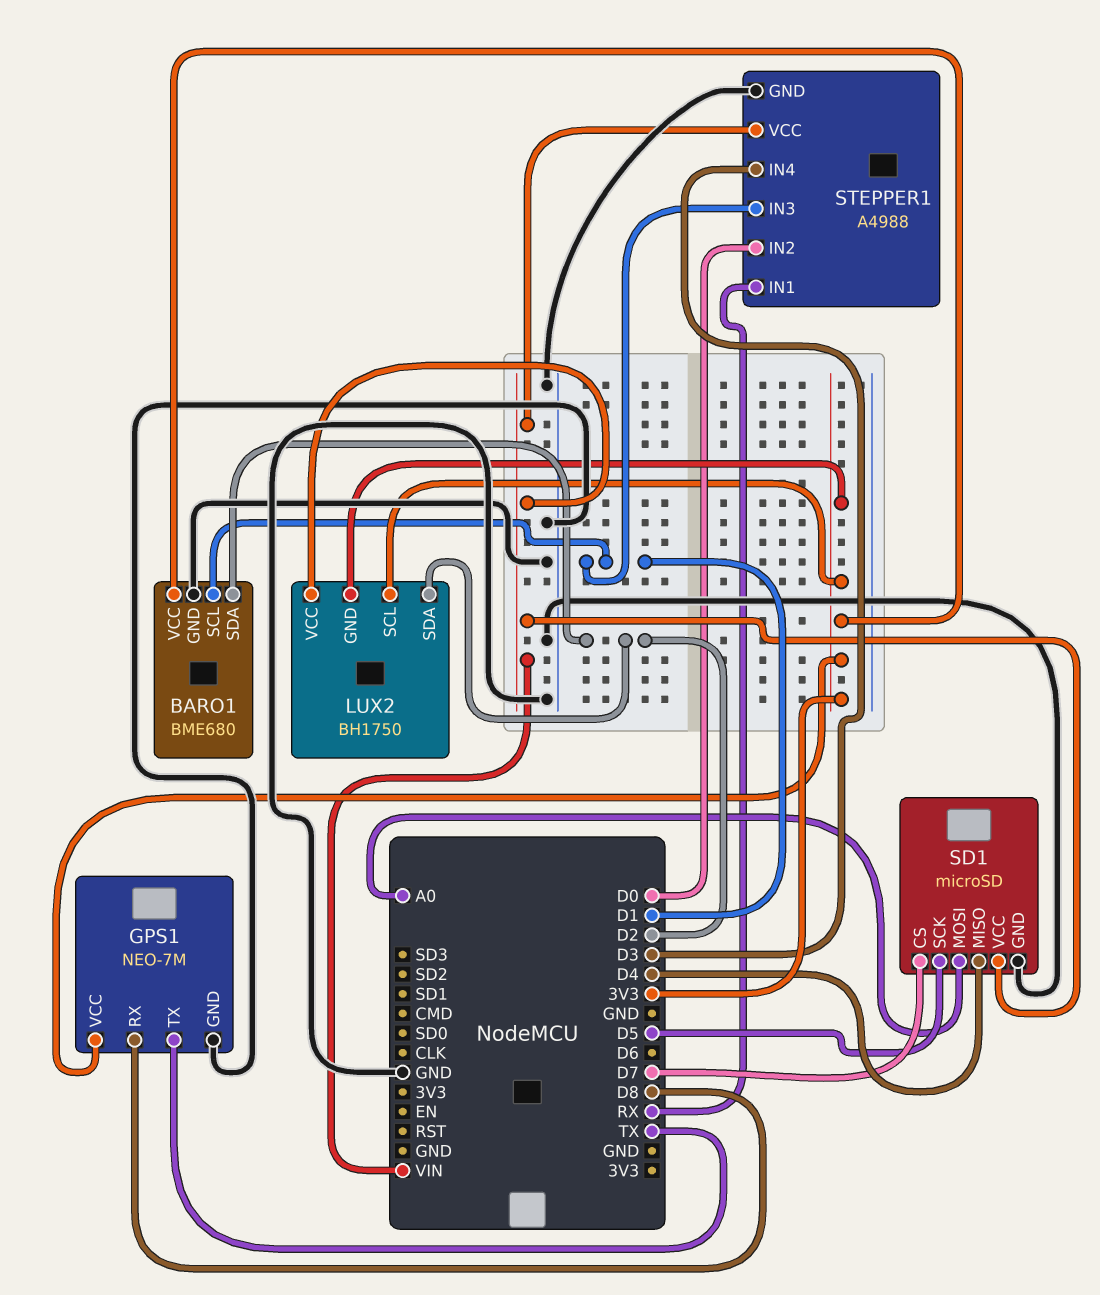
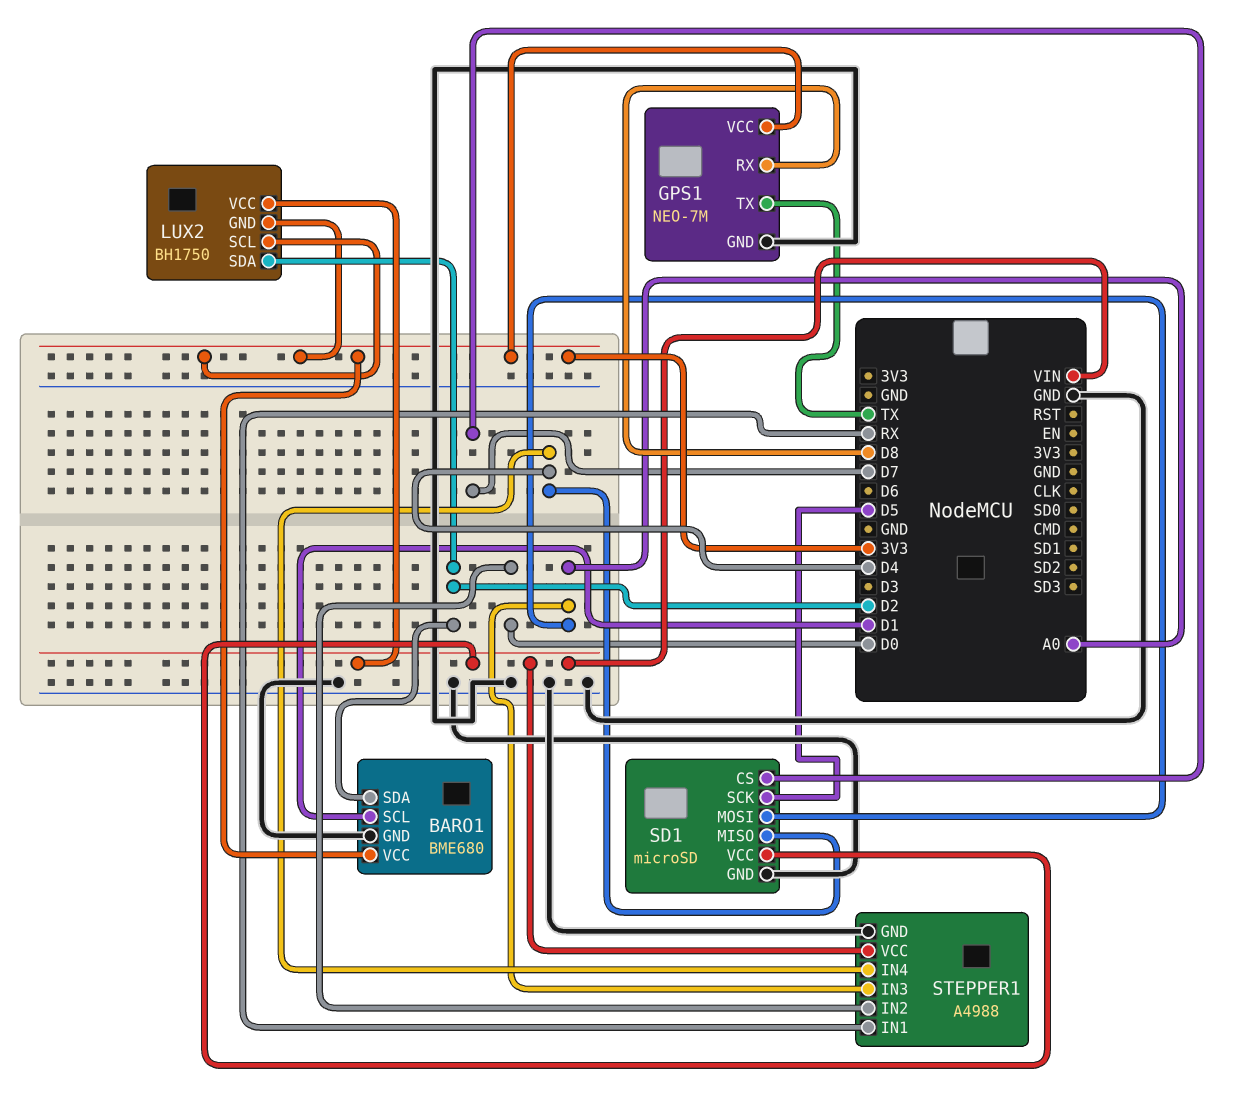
STEPPER1 pin IN3: D1 -> A0
STEPPER1 pin IN4: D3 -> D4

